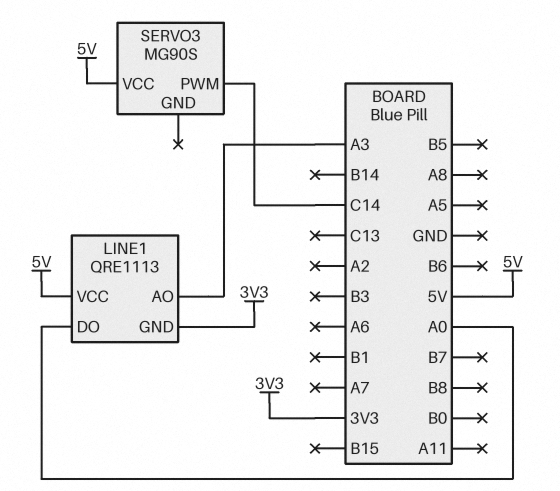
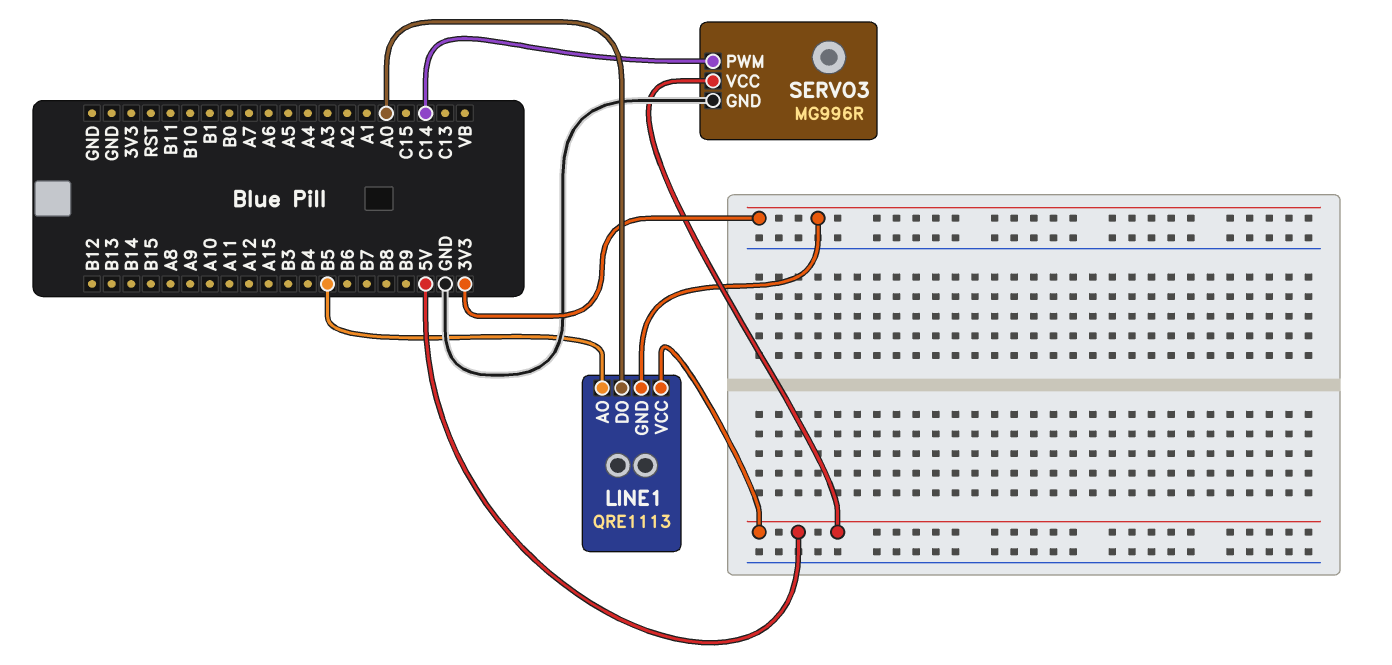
LINE1 pin AO: A3 -> B5
SERVO3: MG90S -> MG996R
SERVO3 pin GND: none -> GND

